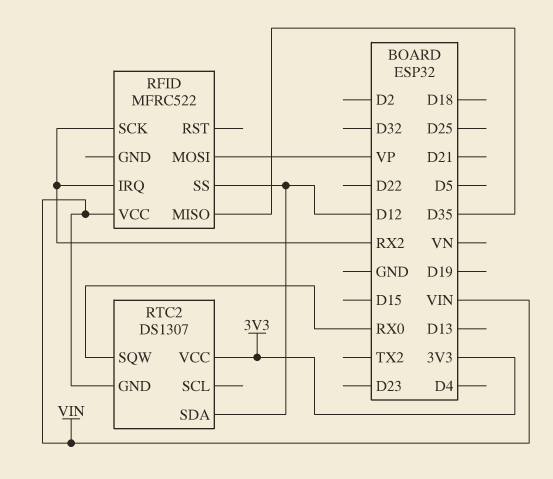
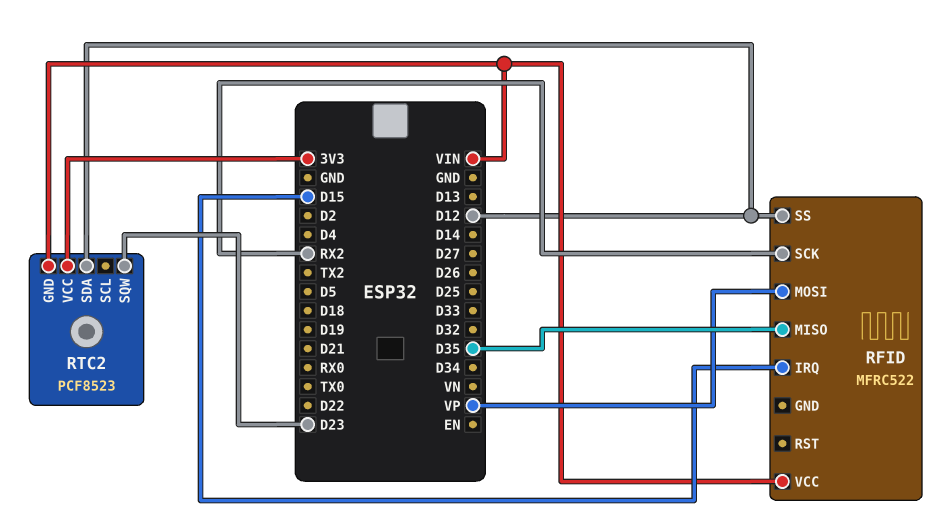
RFID pin IRQ: RX2 -> D15
RTC2: DS1307 -> PCF8523
RTC2 pin SQW: RX0 -> D23

